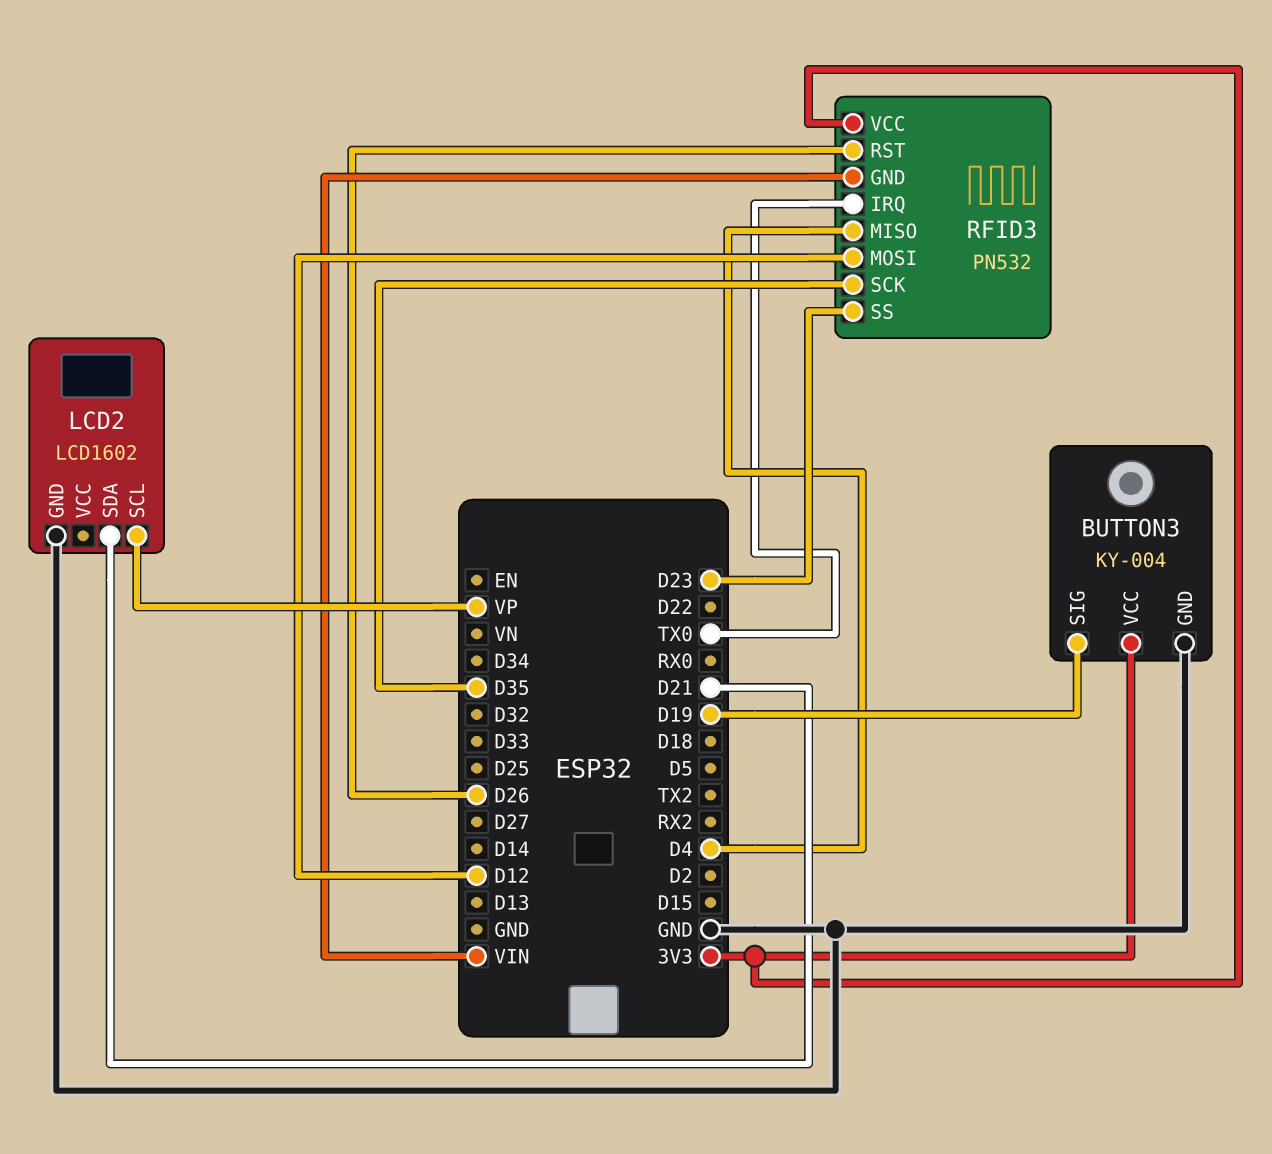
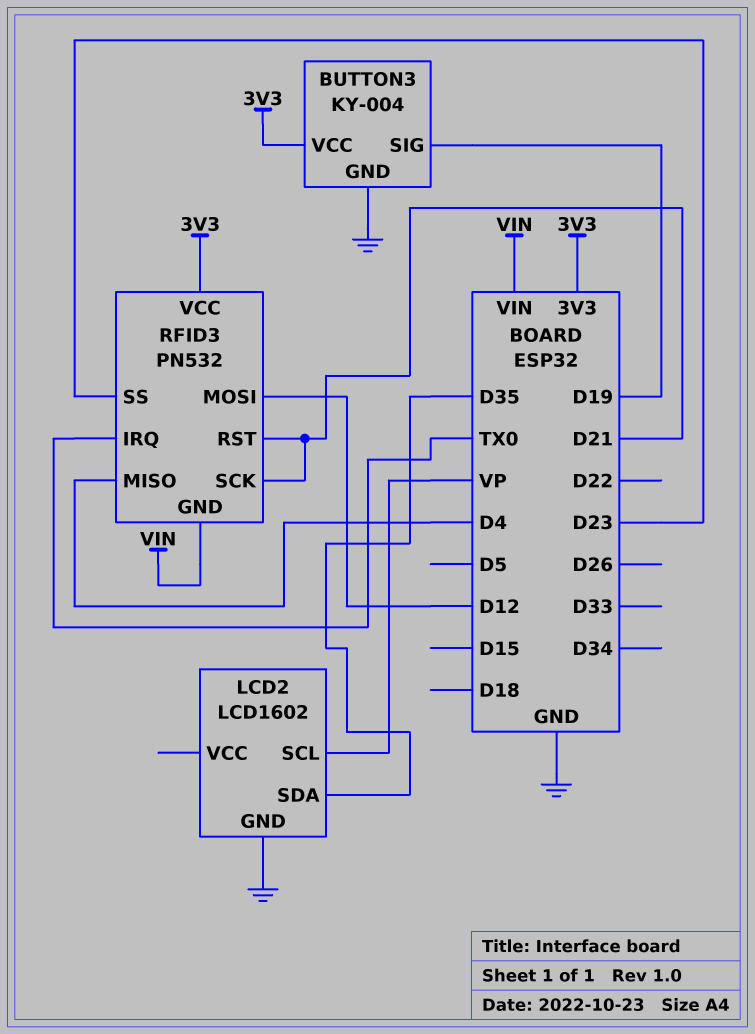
LCD2 pin SDA: D21 -> D35
RFID3 pin RST: D26 -> D21
RFID3 pin SCK: D35 -> D21

